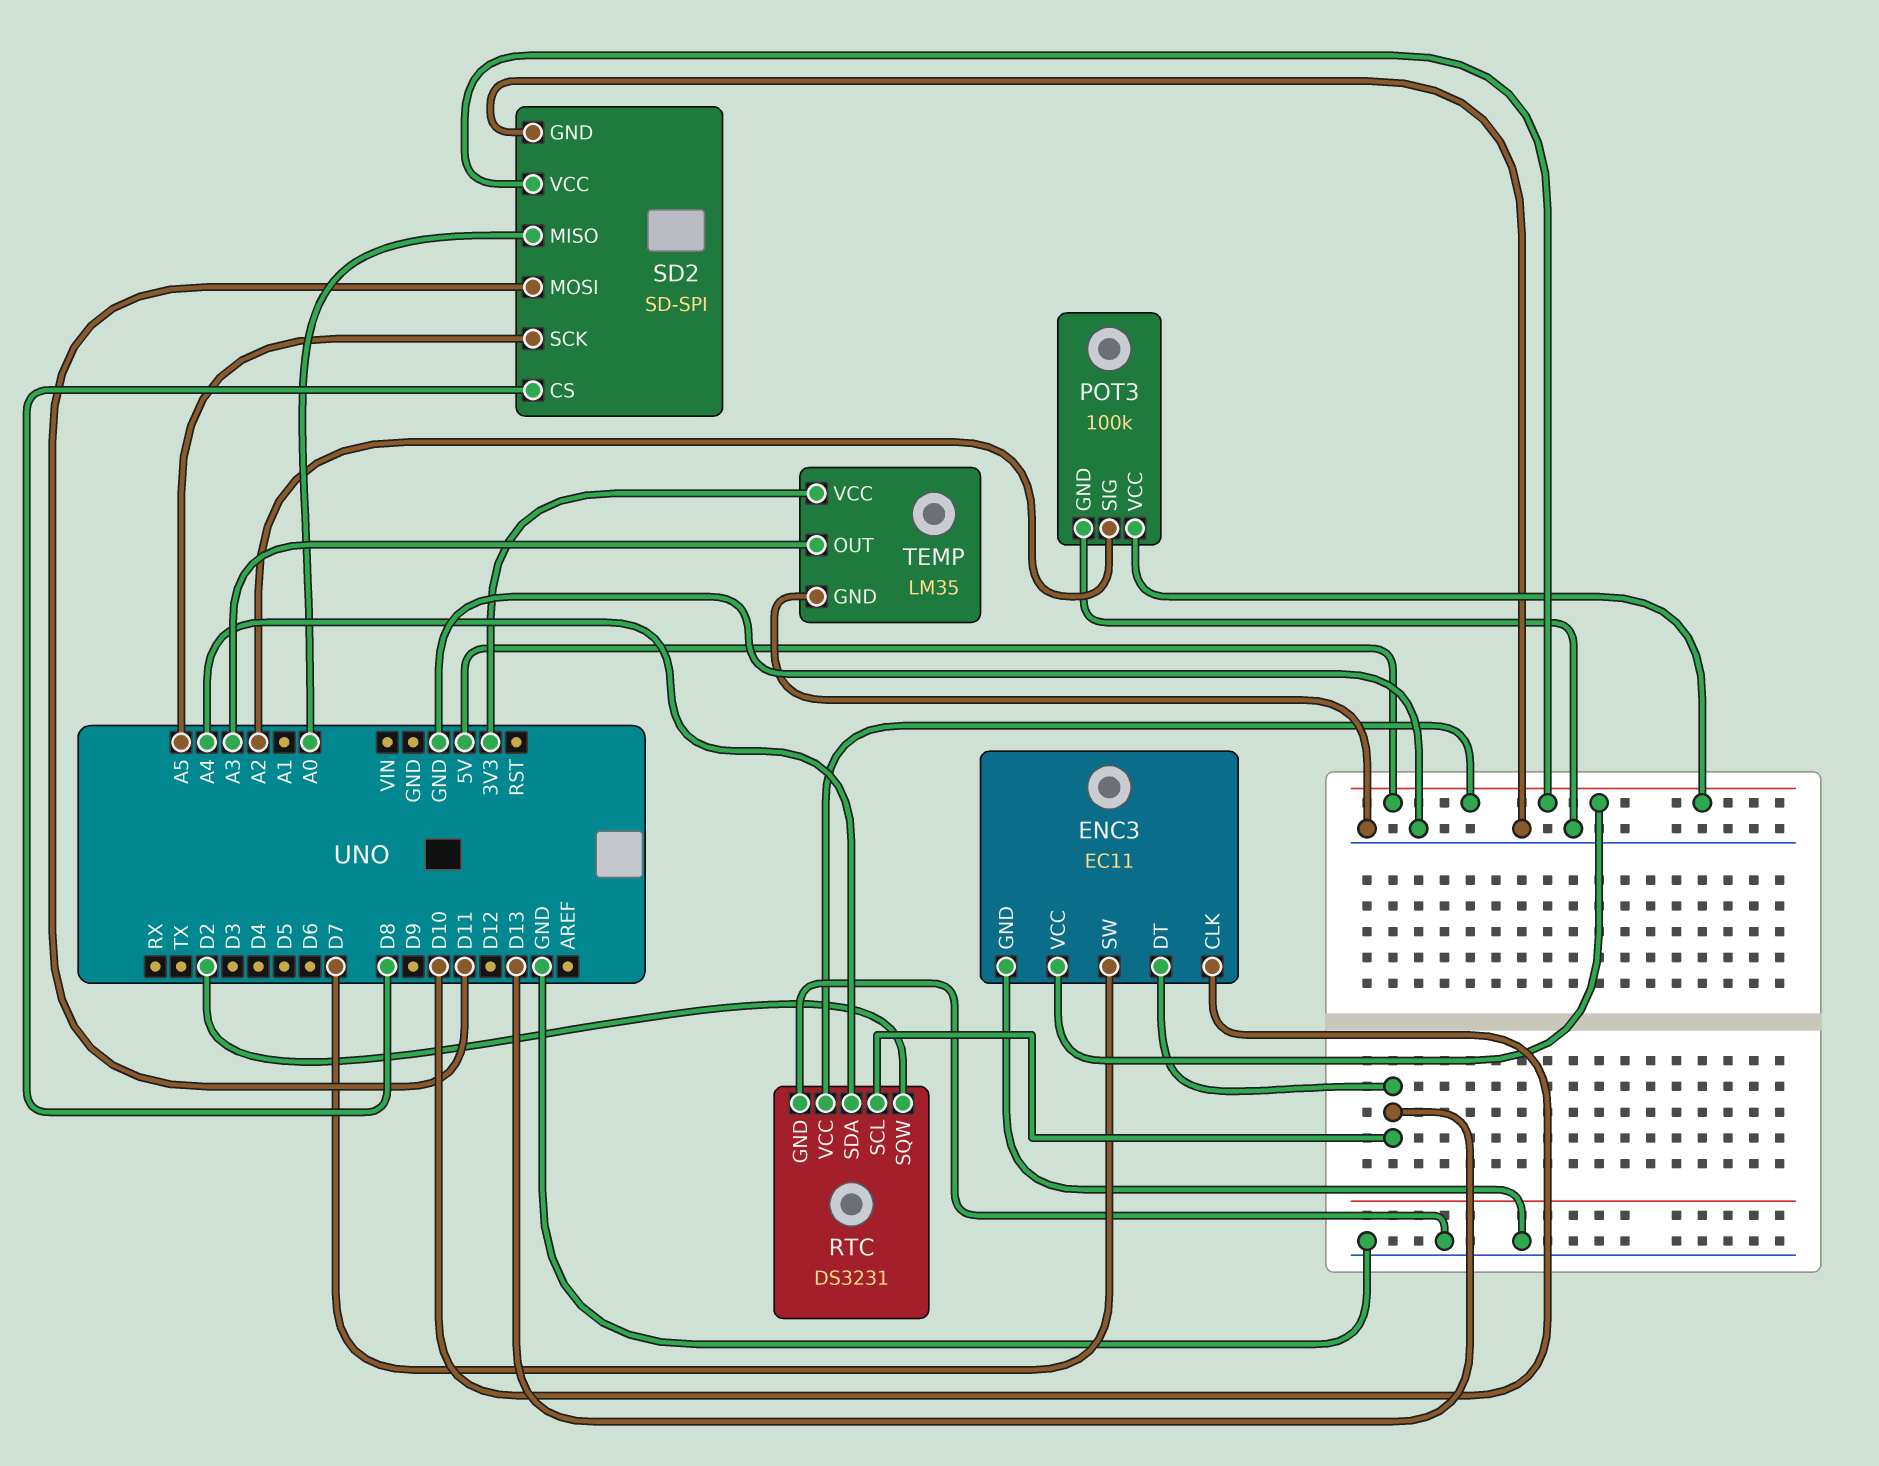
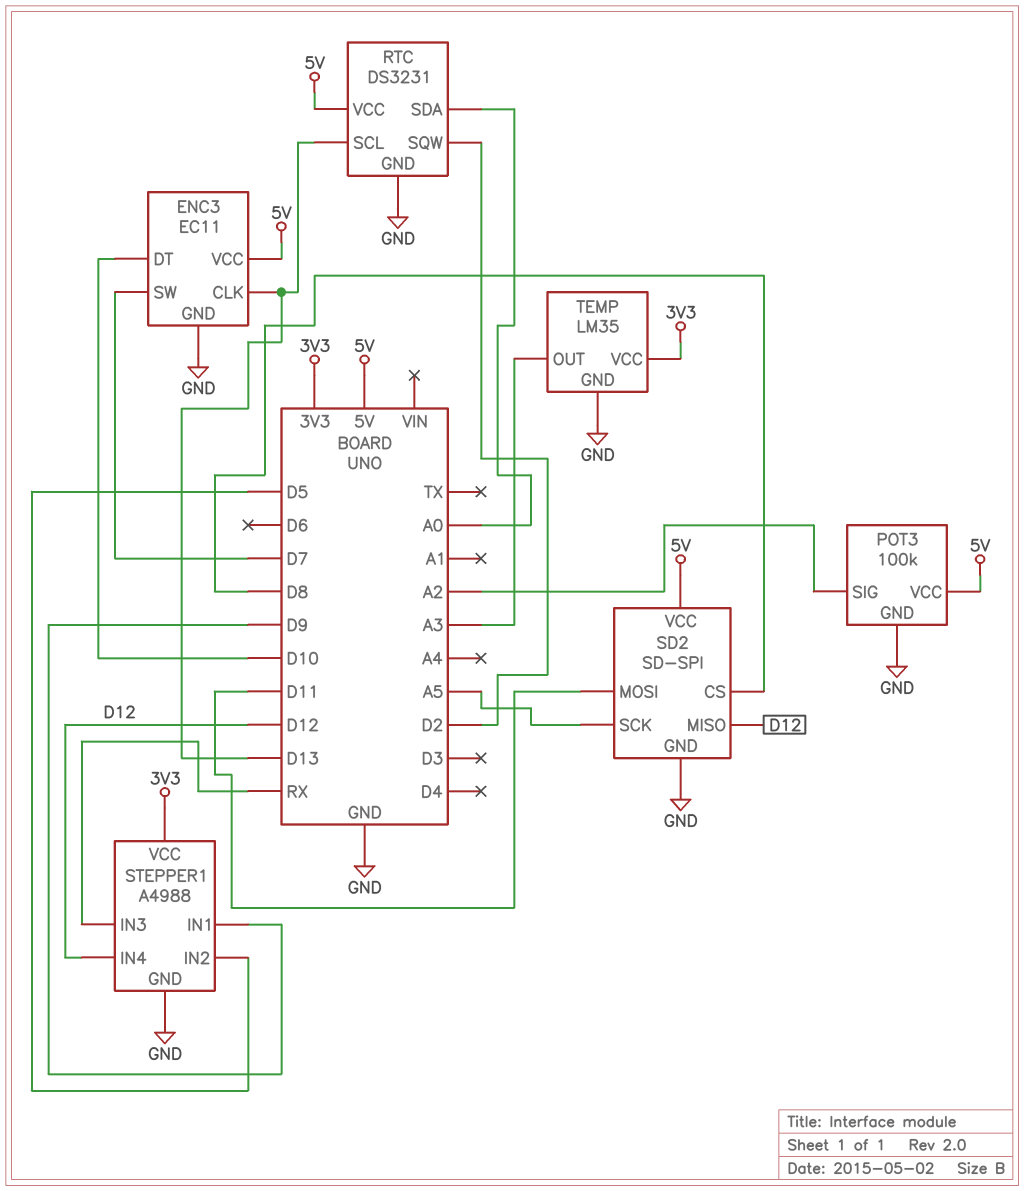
ENC3 pin CLK: D10 -> D13
ENC3 pin DT: D13 -> D10
RTC pin SDA: A4 -> A0
SD2 pin MISO: A0 -> D12
STEPPER1: none -> A4988
STEPPER1 pin GND: none -> GND
STEPPER1 pin IN1: none -> D9
STEPPER1 pin IN2: none -> D5
STEPPER1 pin IN3: none -> RX
STEPPER1 pin IN4: none -> D12
STEPPER1 pin VCC: none -> 3V3

